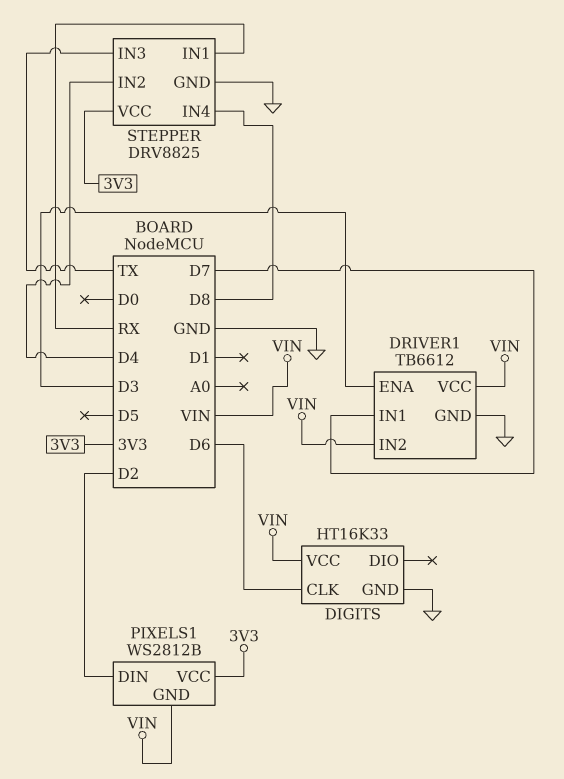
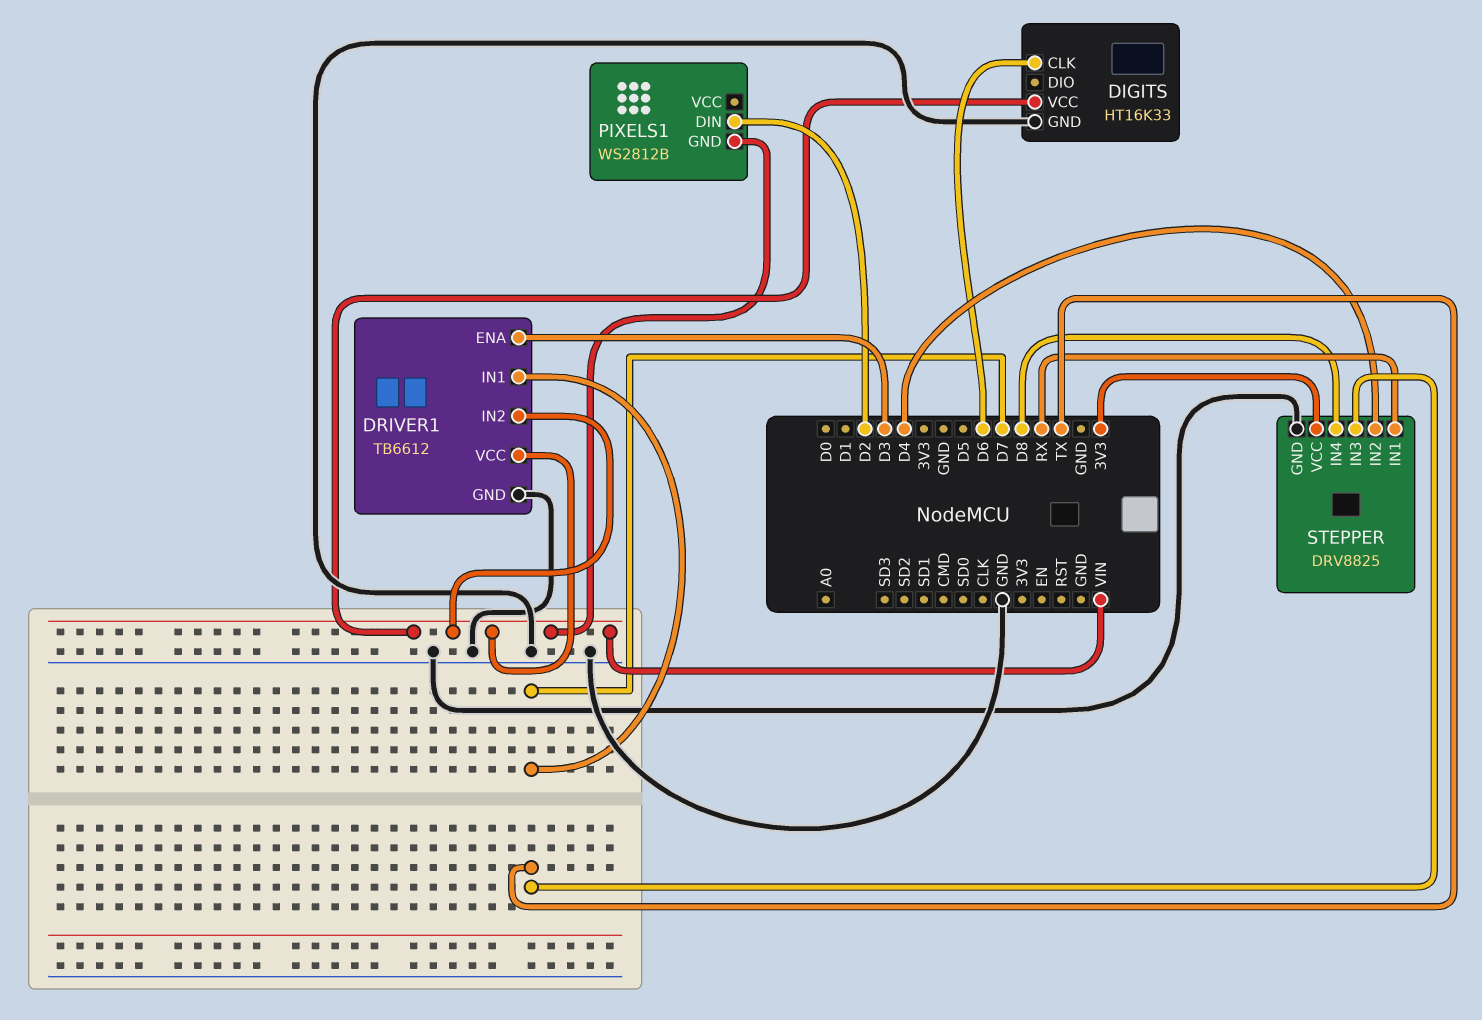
PIXELS1 pin VCC: 3V3 -> none

